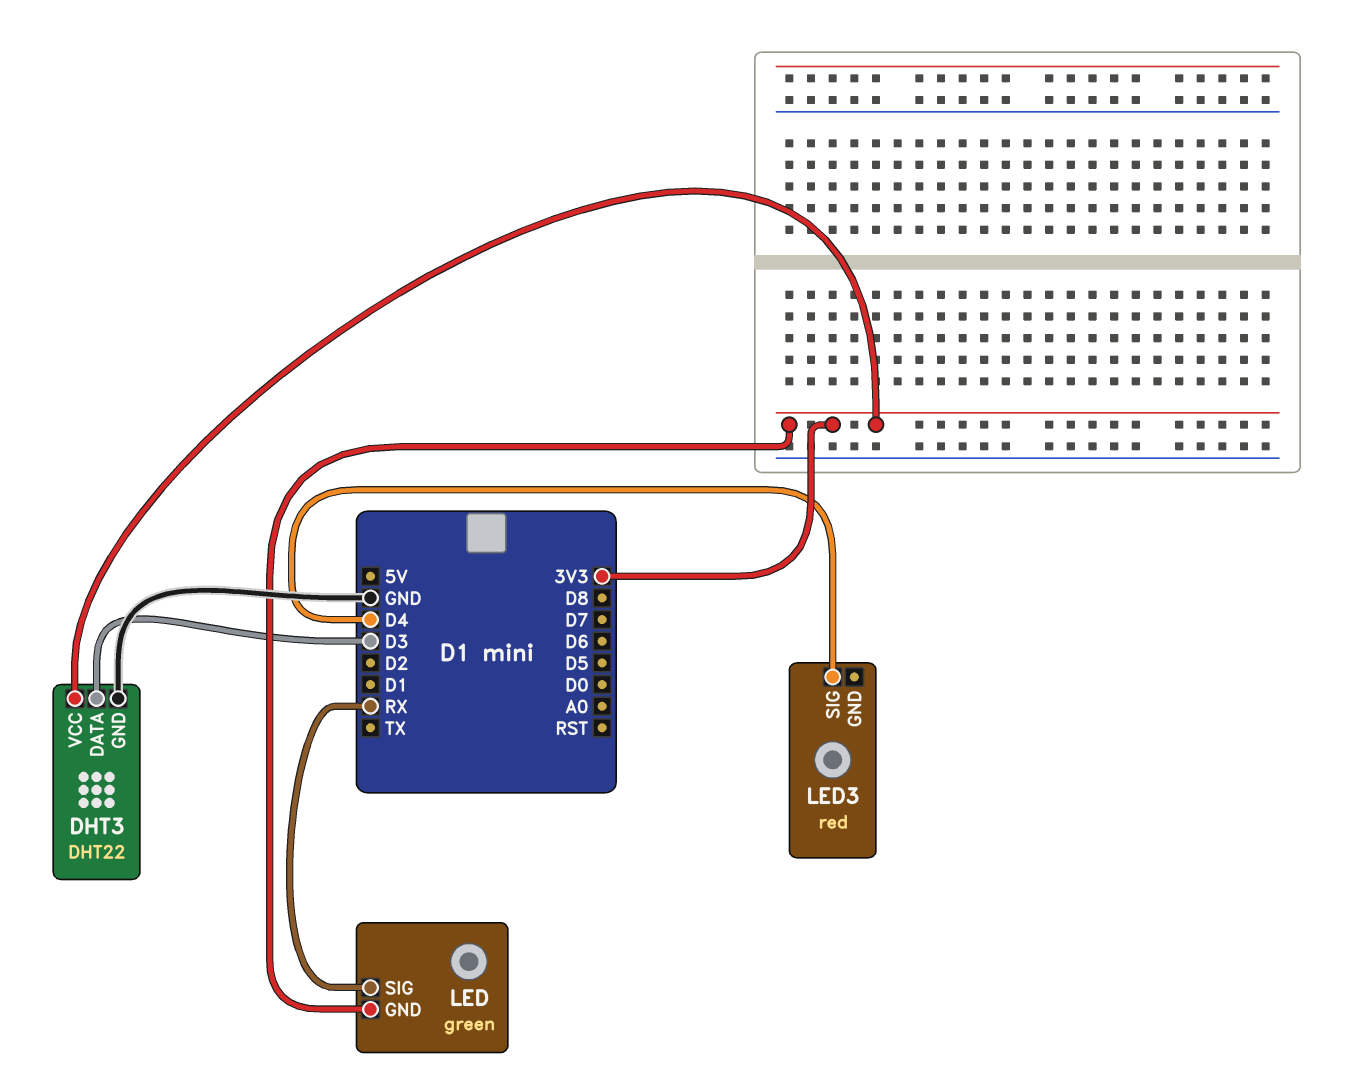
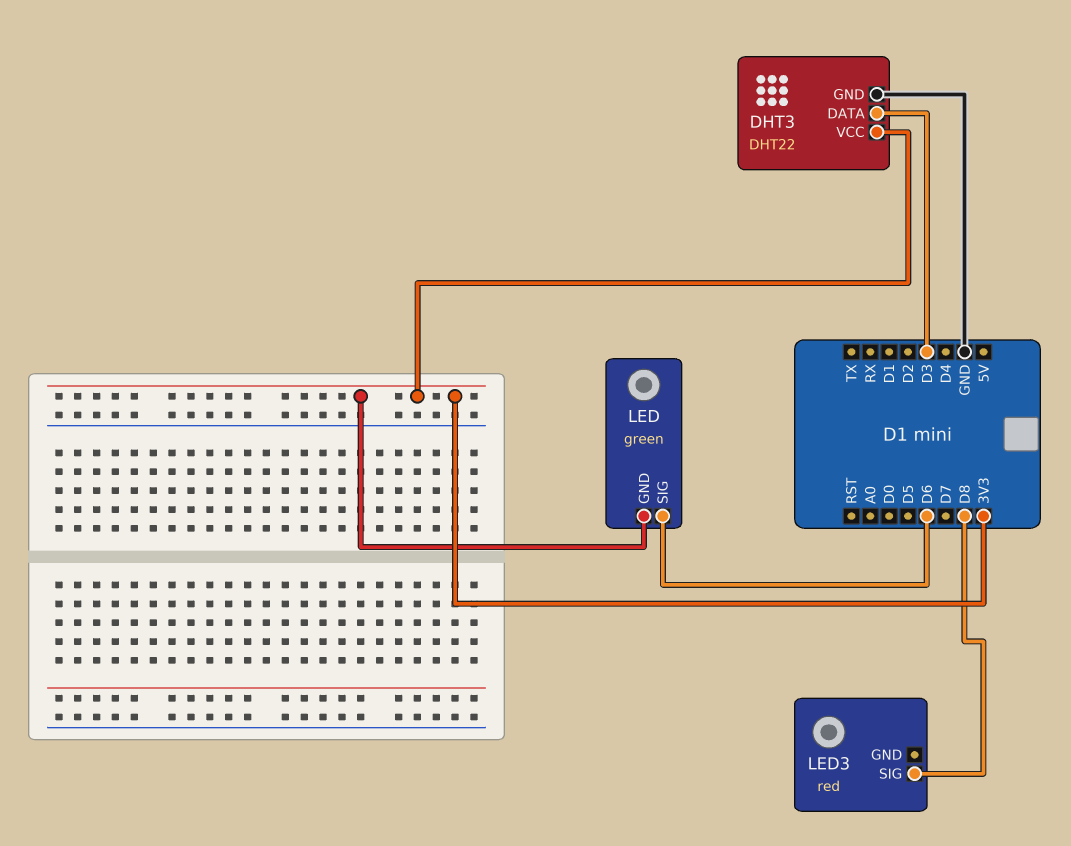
LED pin SIG: RX -> D6
LED3 pin SIG: D4 -> D8

